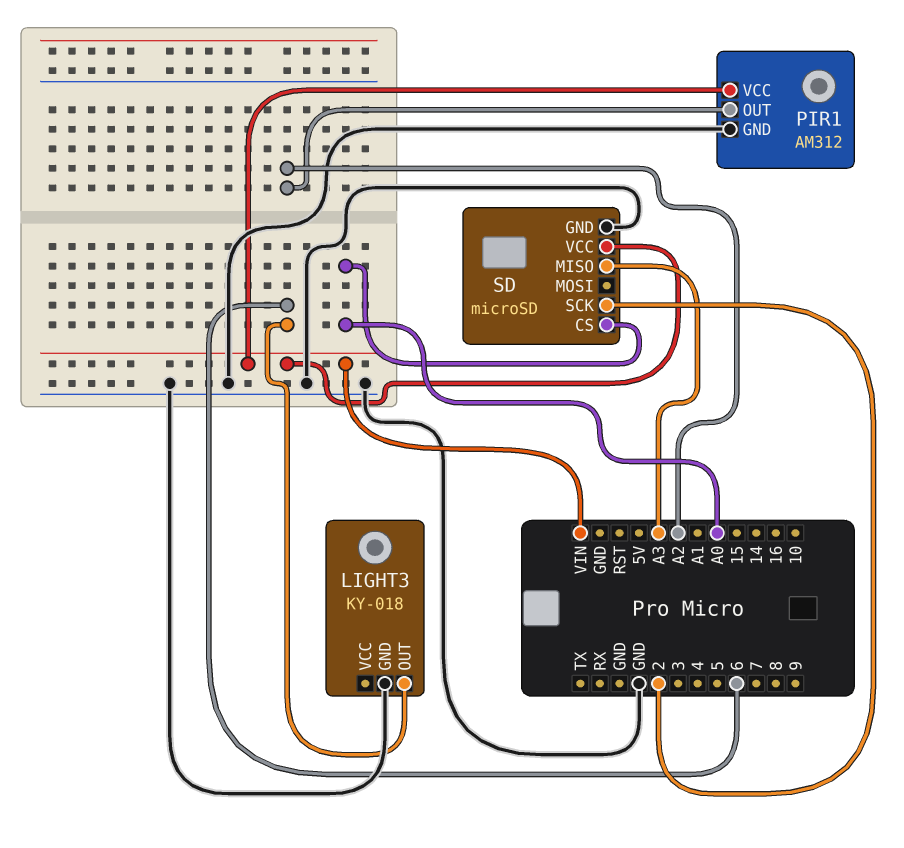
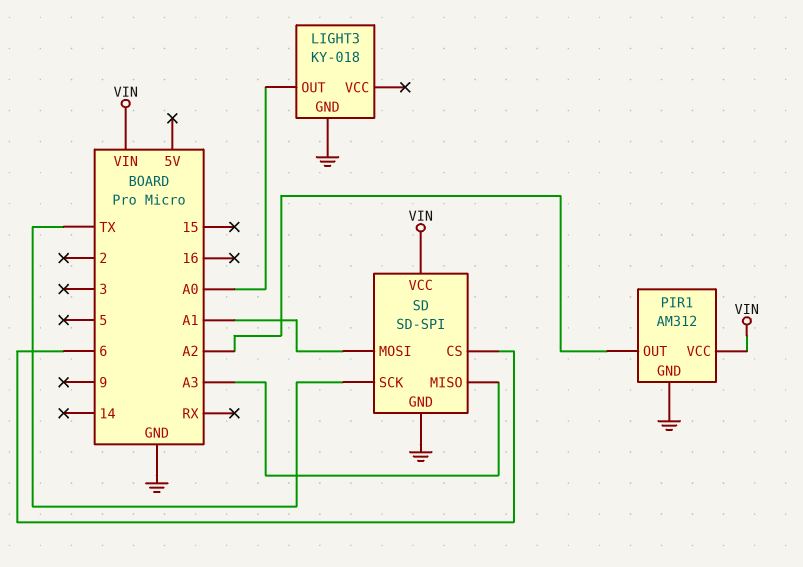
LIGHT3 pin OUT: 6 -> A0
SD: microSD -> SD-SPI
SD pin CS: A0 -> 6
SD pin MOSI: none -> A1
SD pin SCK: 2 -> TX

